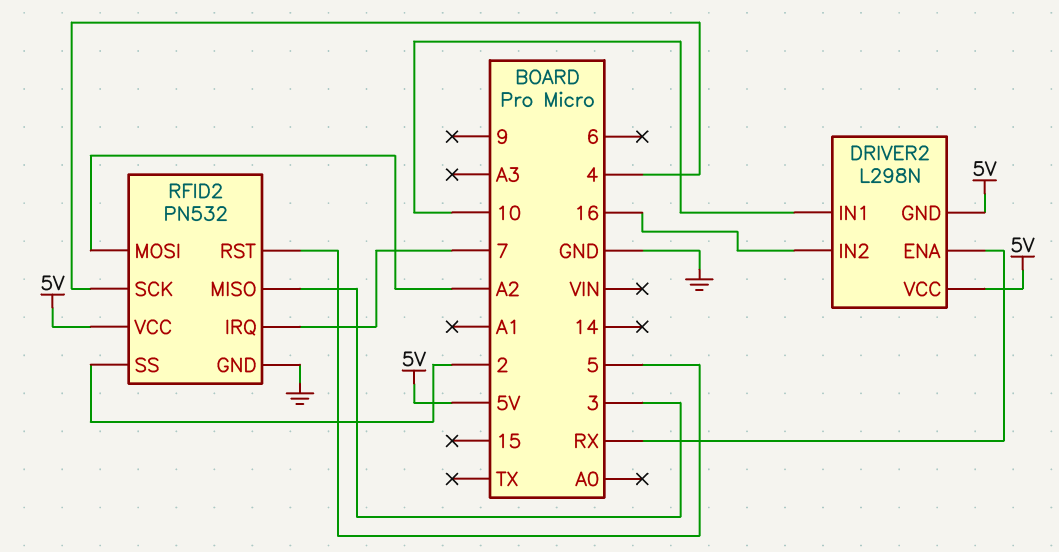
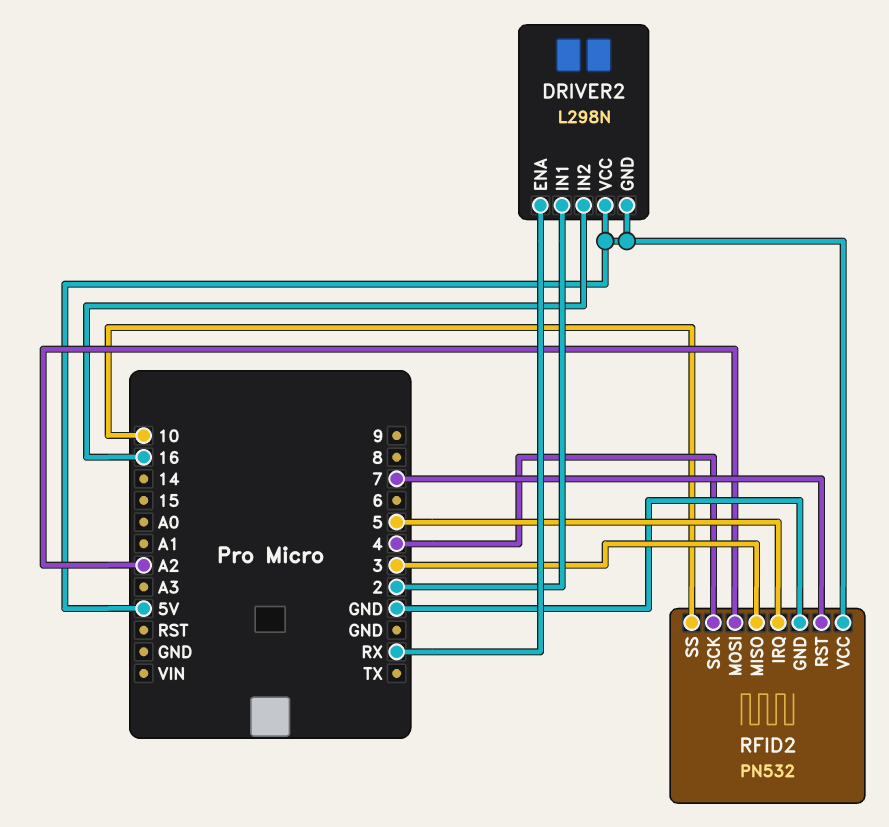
DRIVER2 pin IN1: 10 -> 2
RFID2 pin IRQ: 7 -> 5
RFID2 pin RST: 5 -> 7
RFID2 pin SS: 2 -> 10

